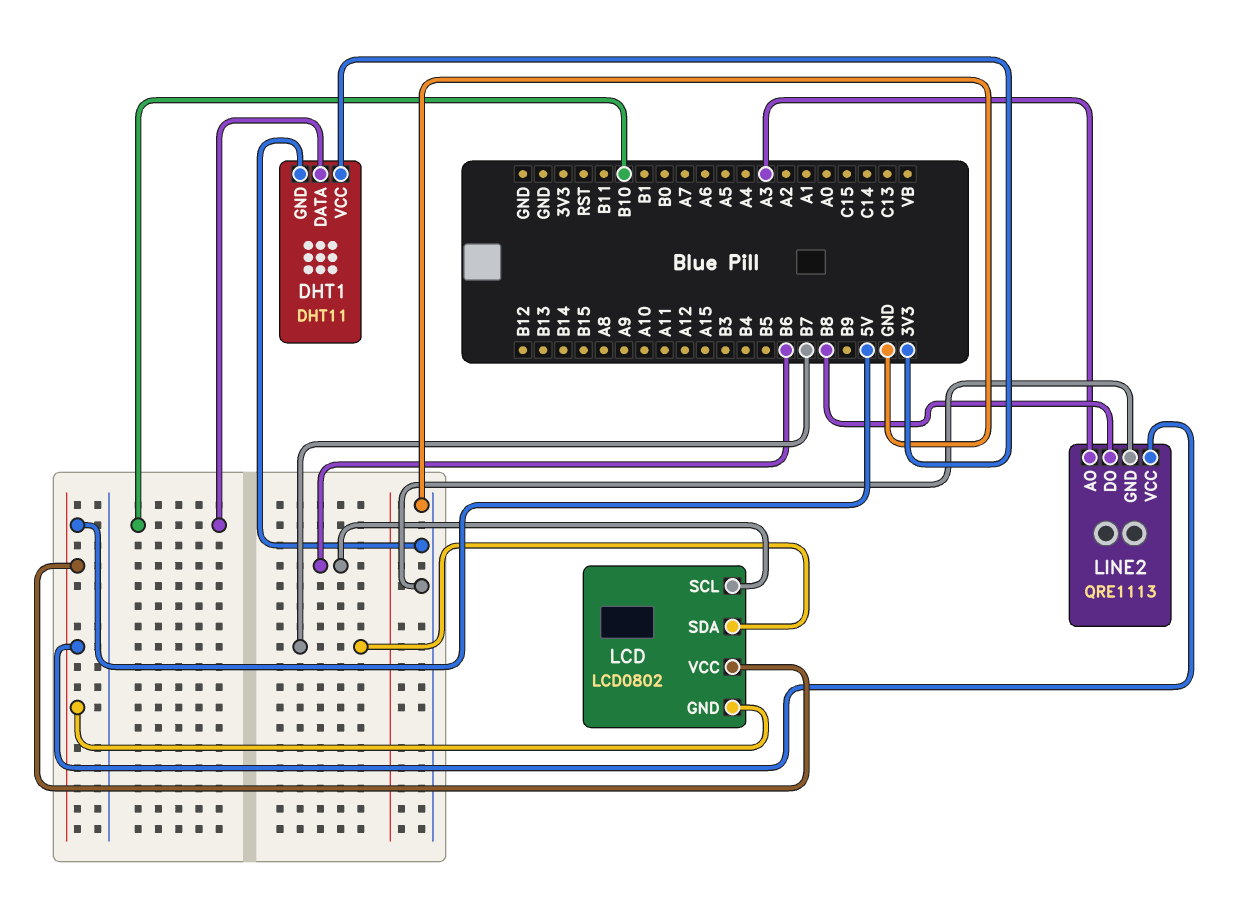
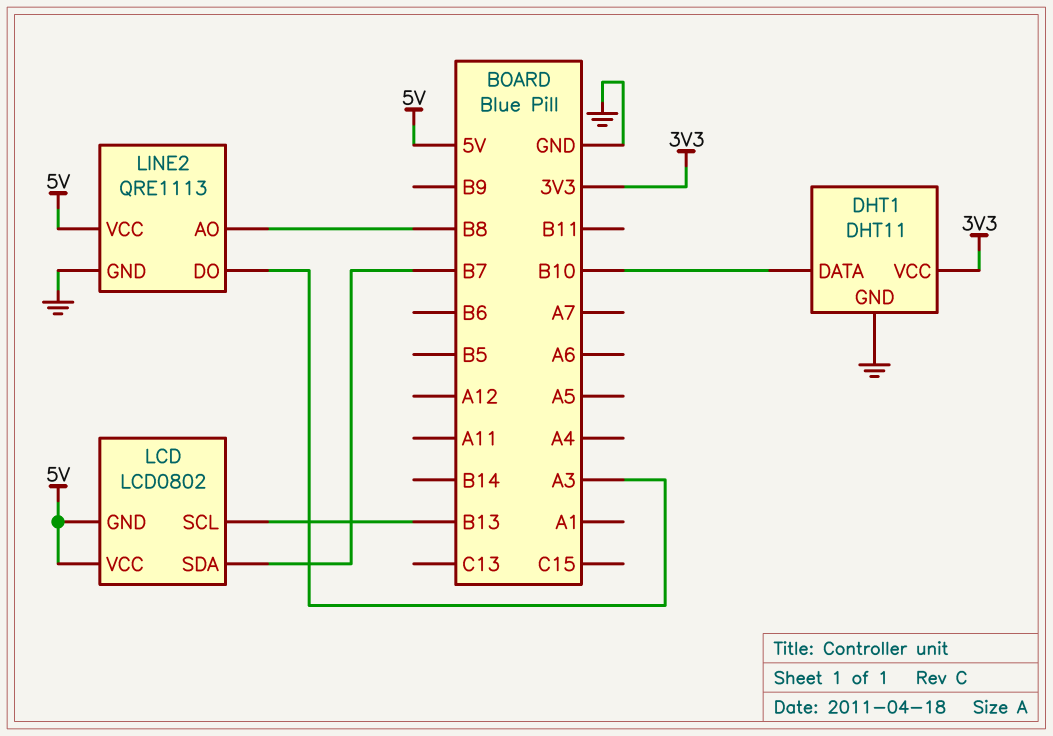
LCD pin SCL: B6 -> B13
LINE2 pin AO: A3 -> B8
LINE2 pin DO: B8 -> A3

